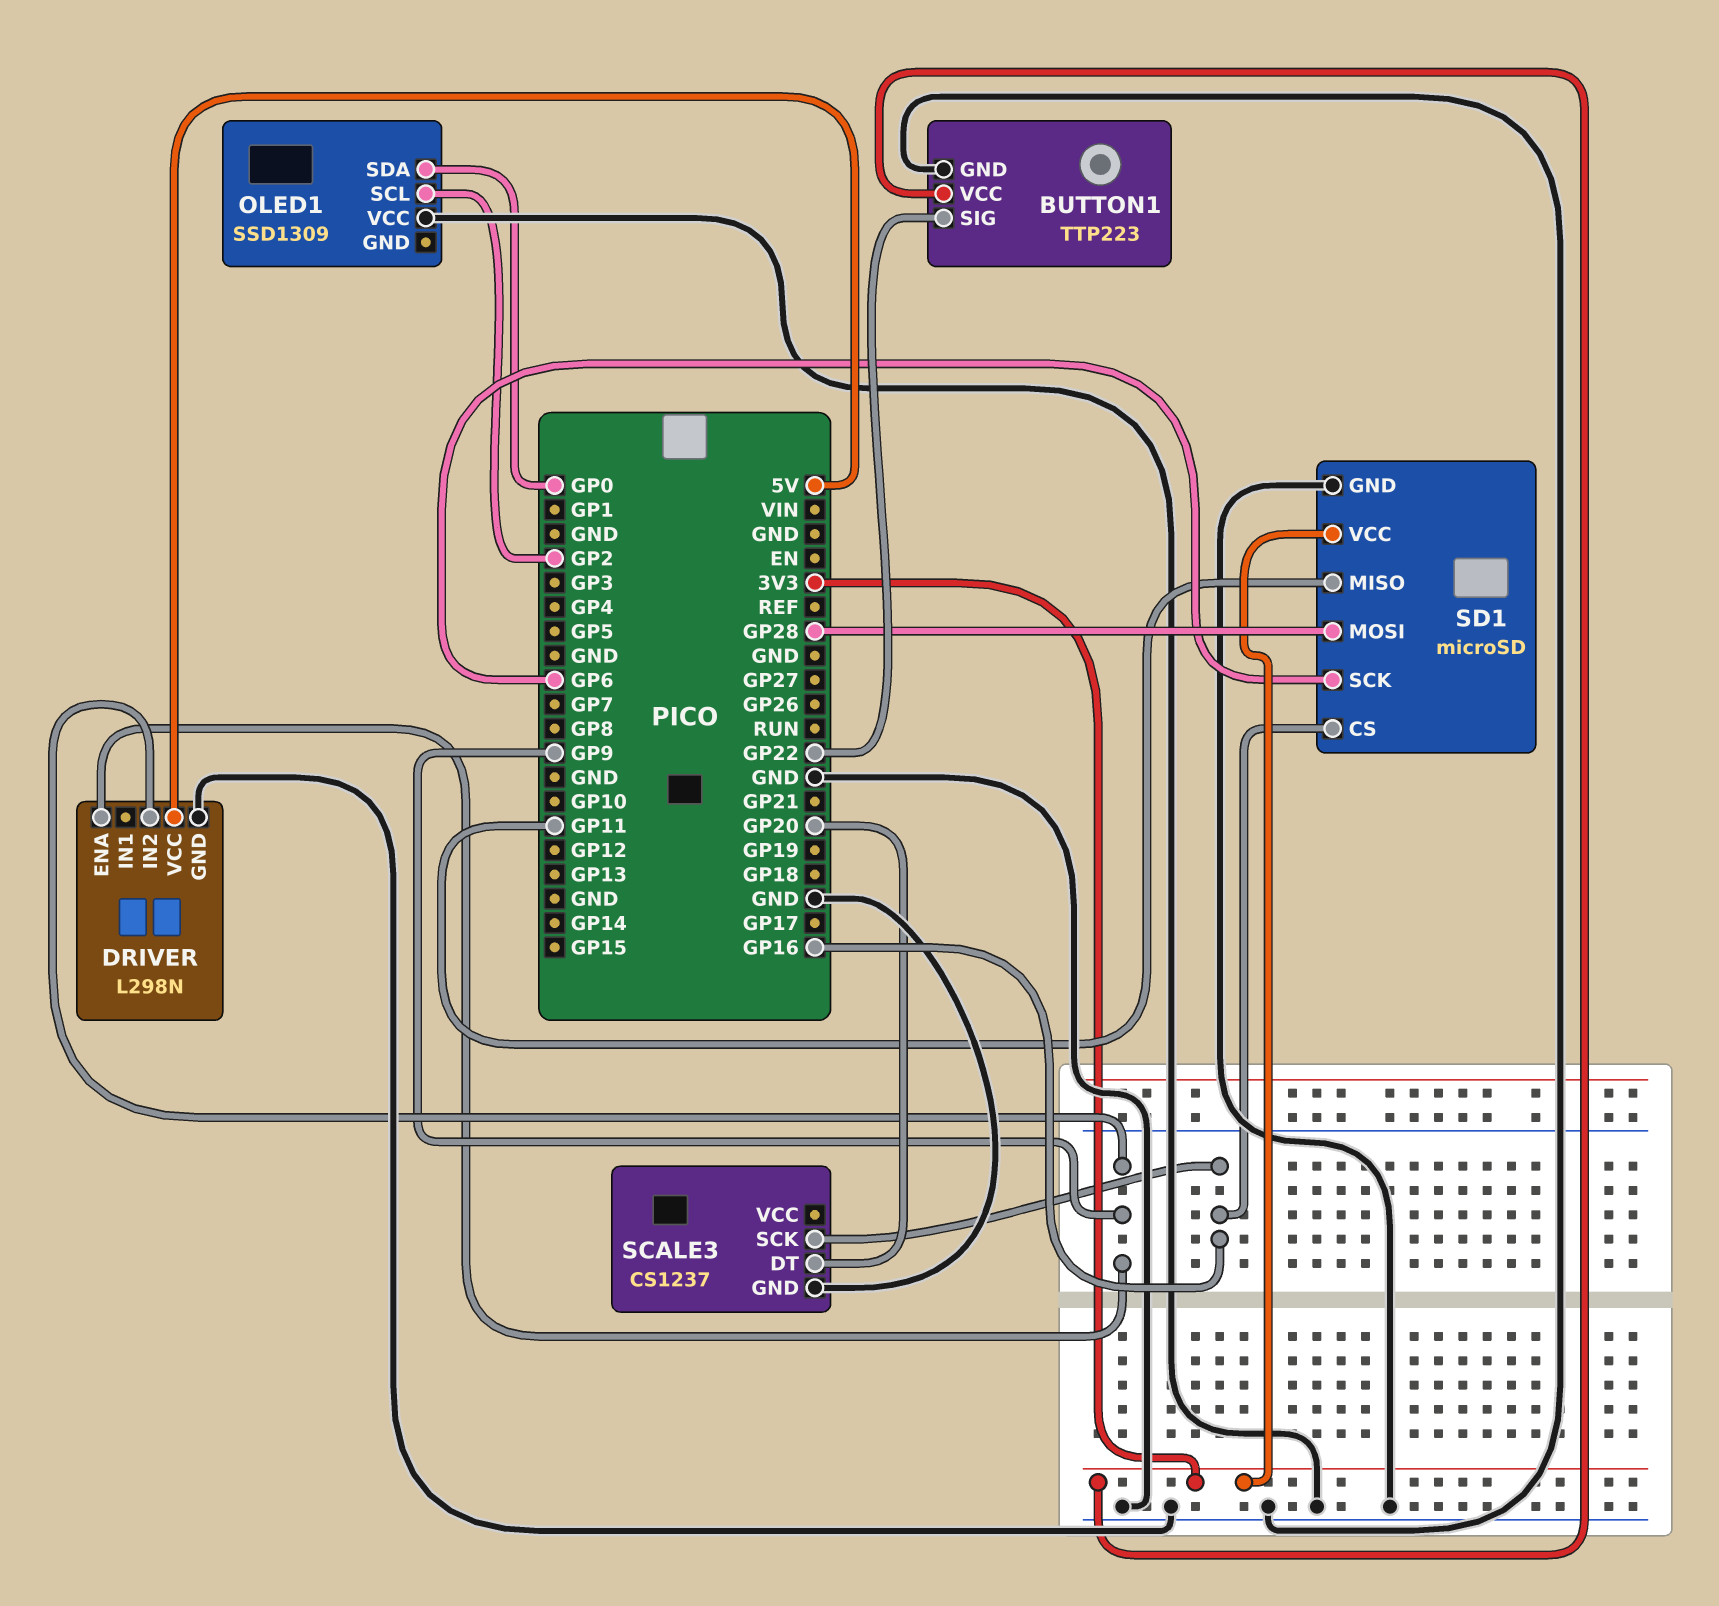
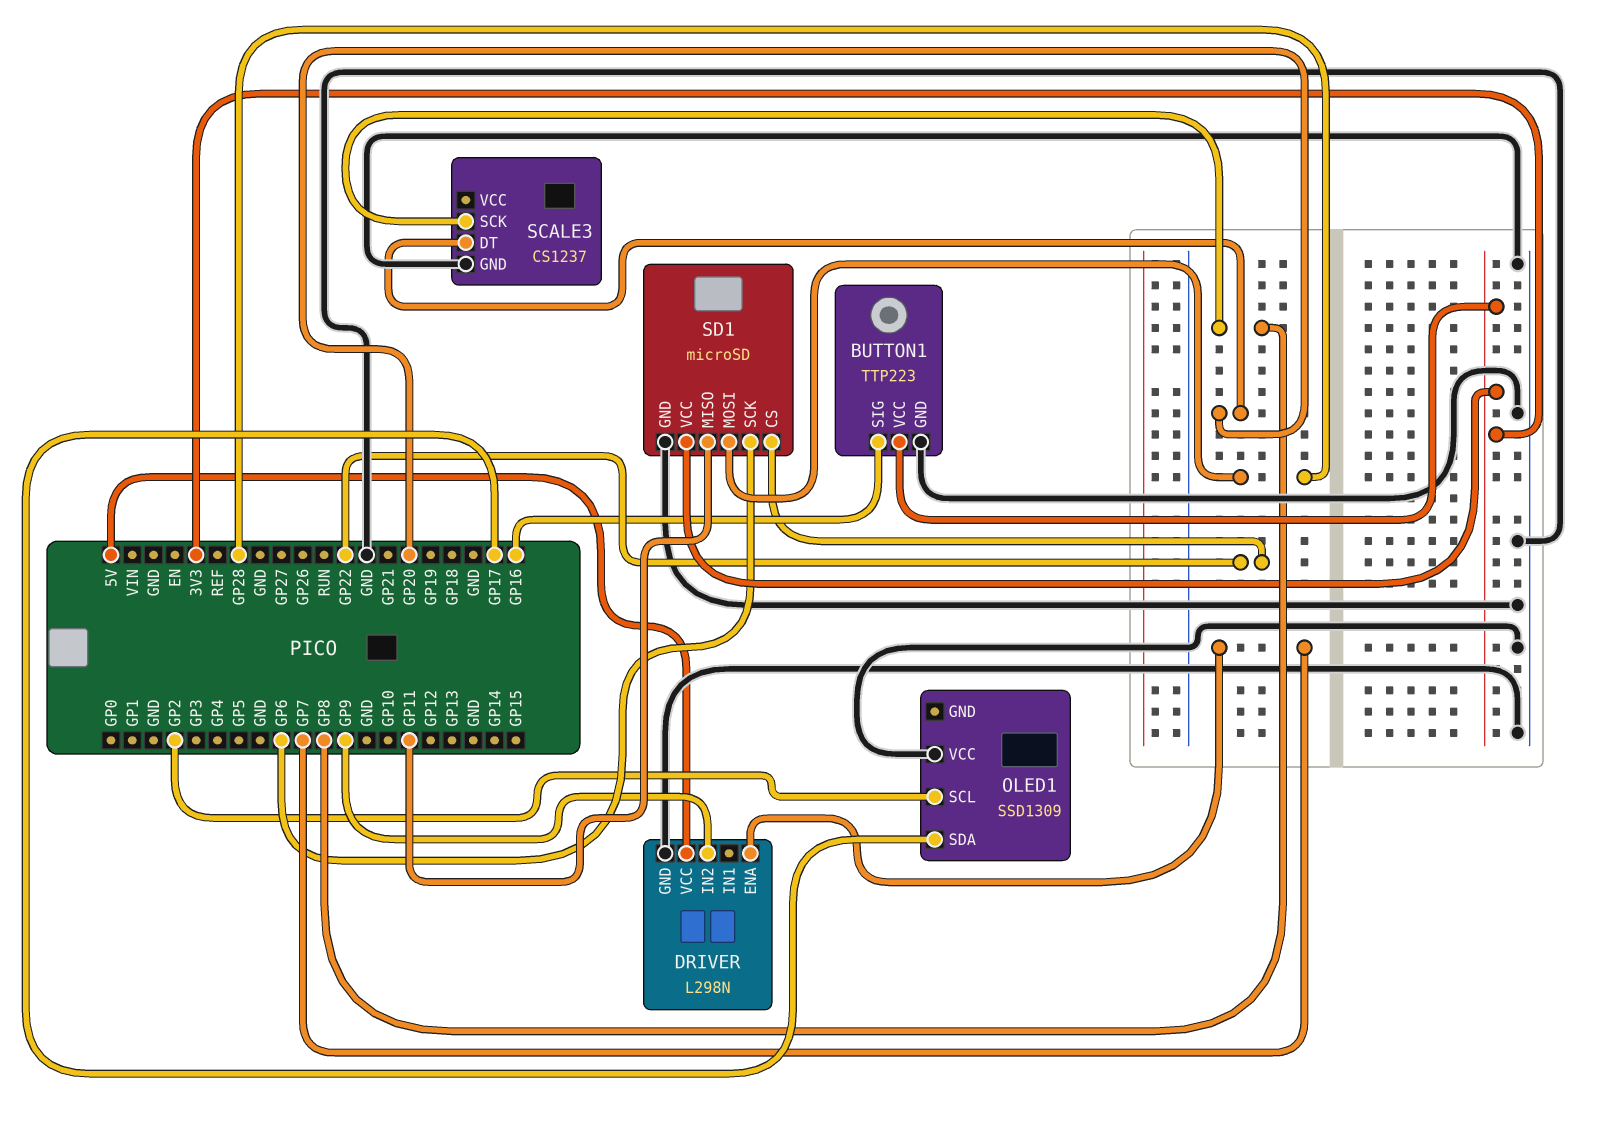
BUTTON1 pin SIG: GP22 -> GP16
DRIVER pin ENA: GP9 -> GP7
OLED1 pin SDA: GP0 -> GP17
SCALE3 pin SCK: GP16 -> GP8
SD1 pin CS: GP16 -> GP22

